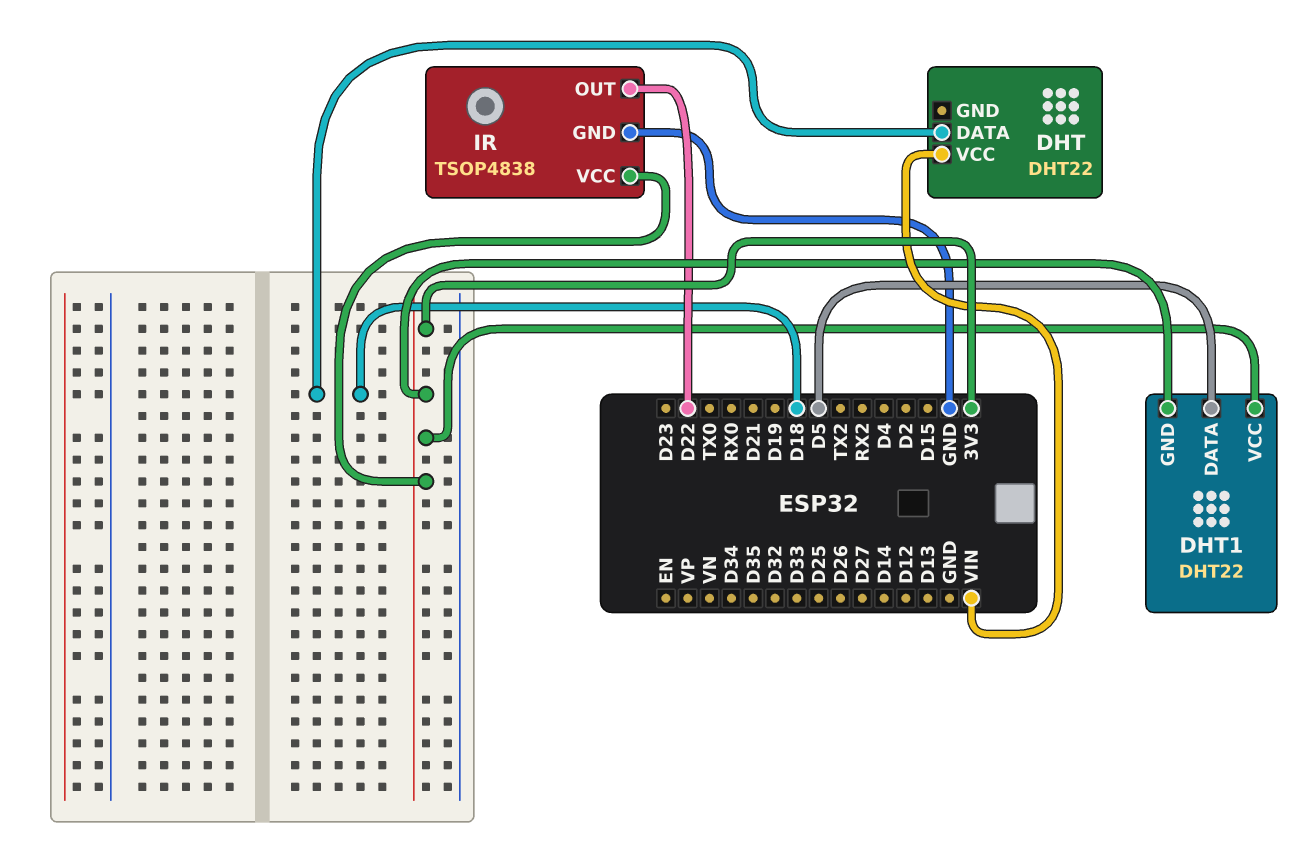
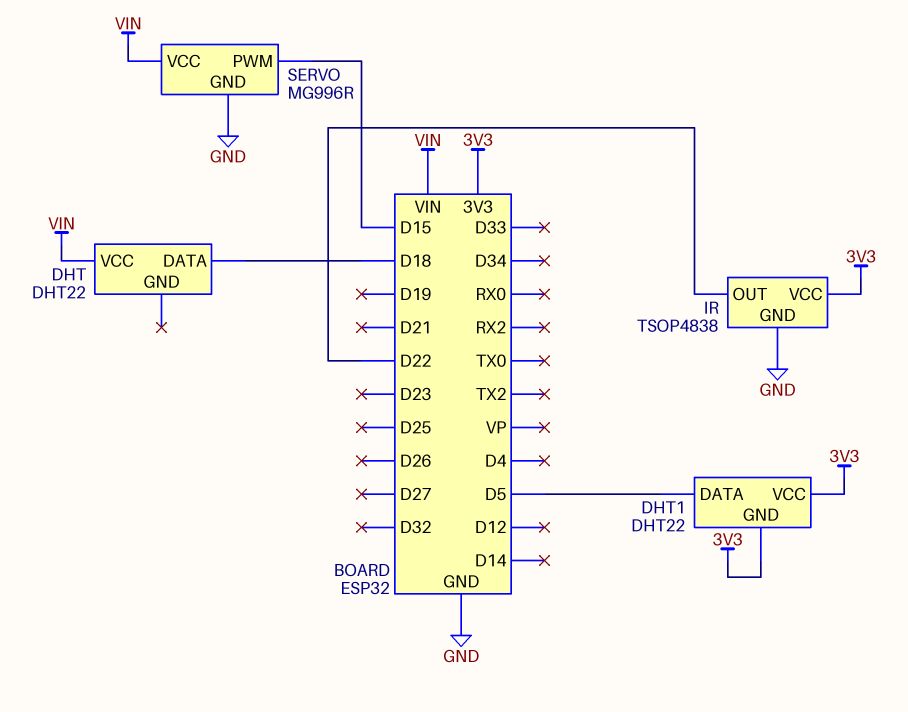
SERVO: none -> MG996R
SERVO pin GND: none -> GND
SERVO pin PWM: none -> D15
SERVO pin VCC: none -> VIN

